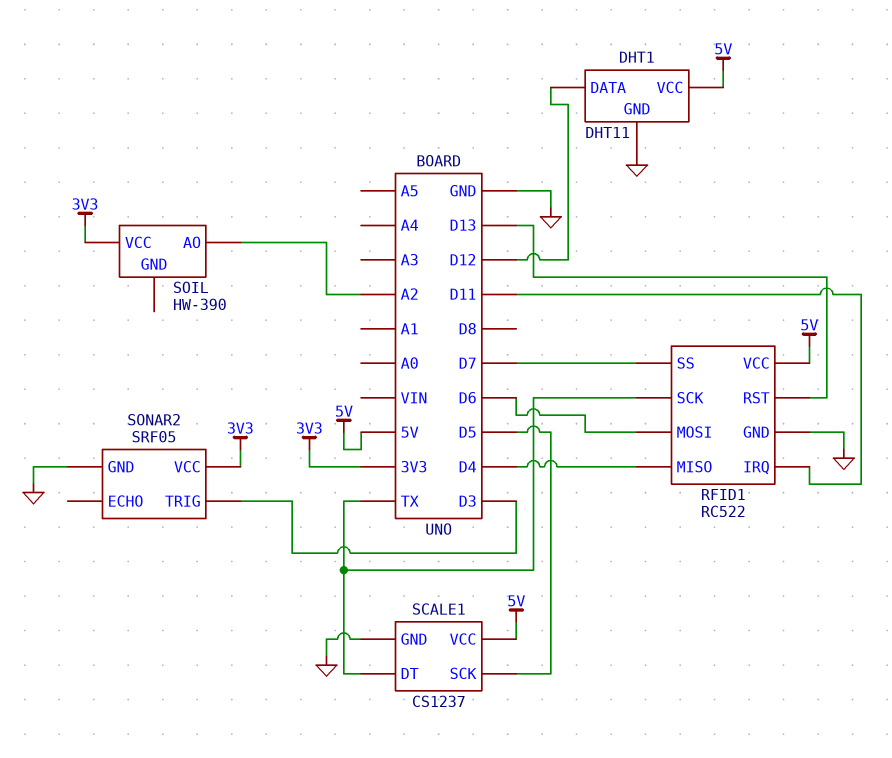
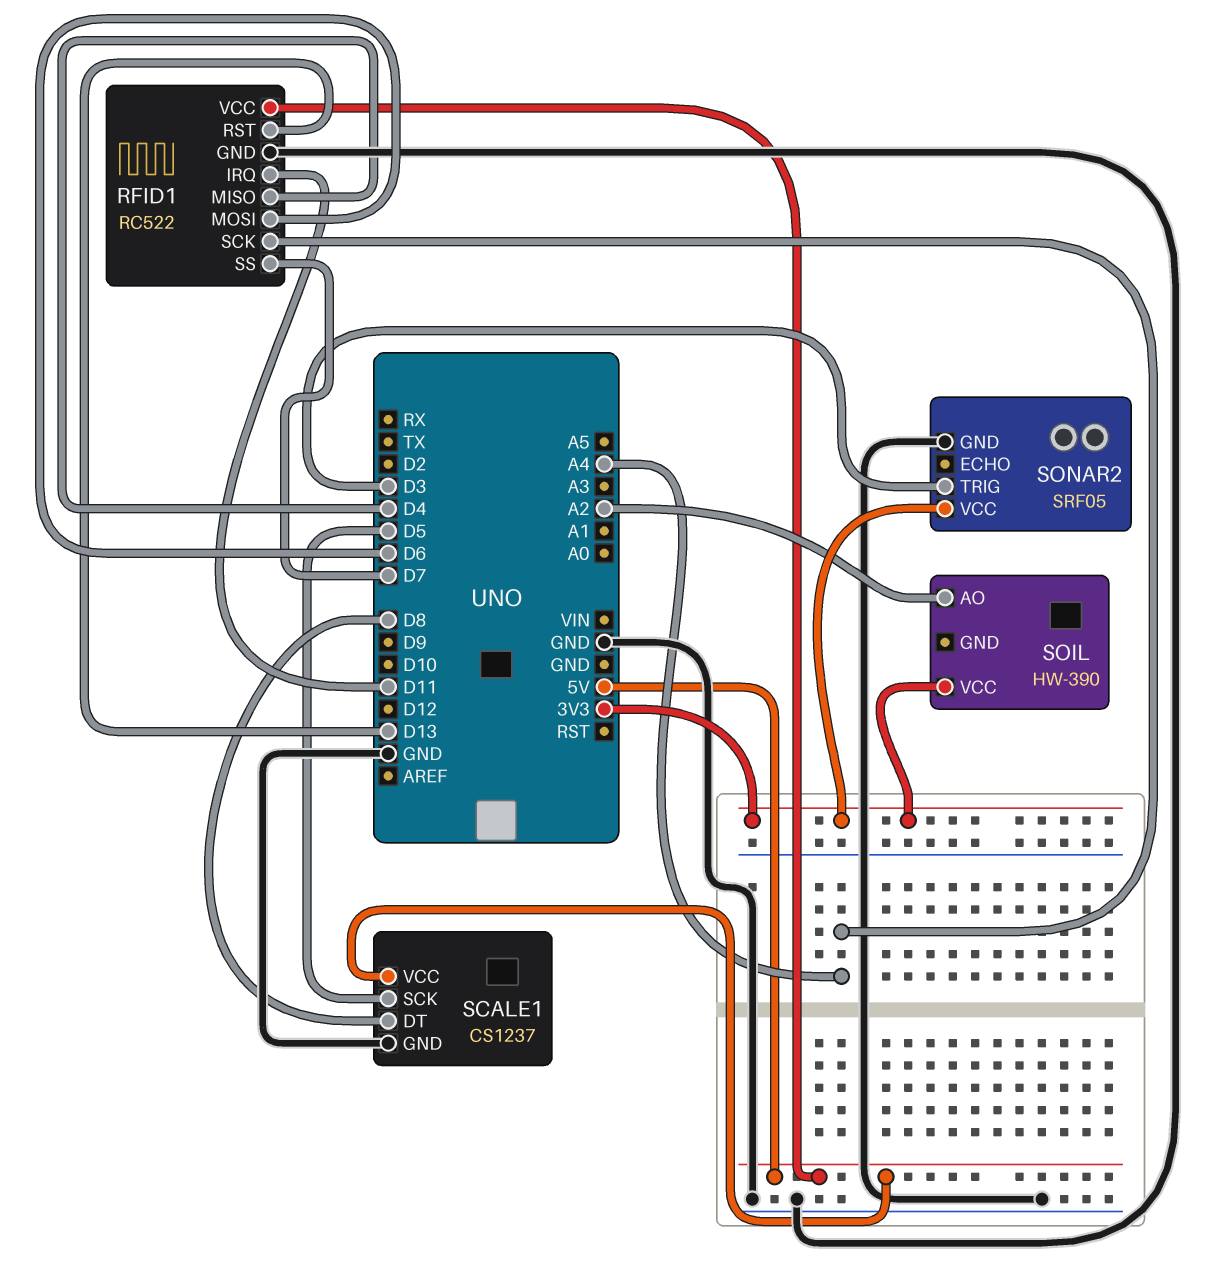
DHT1: DHT11 -> none
DHT1 pin DATA: D12 -> none
DHT1 pin GND: GND -> none
DHT1 pin VCC: 5V -> none
RFID1 pin SCK: TX -> A4
SCALE1 pin DT: TX -> D8

